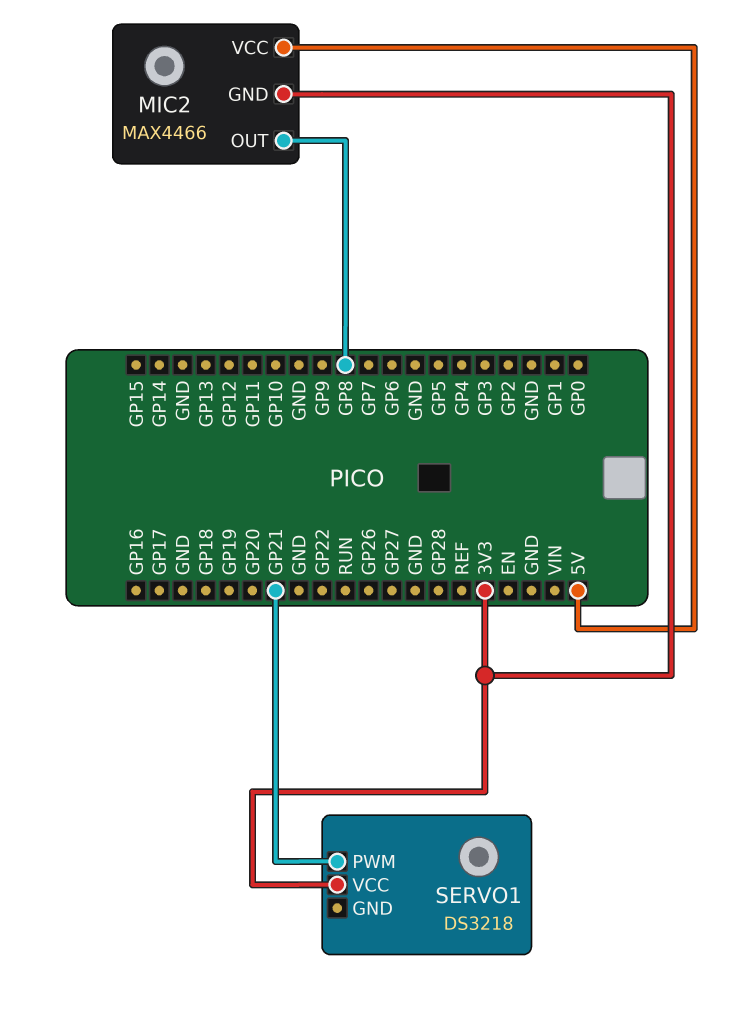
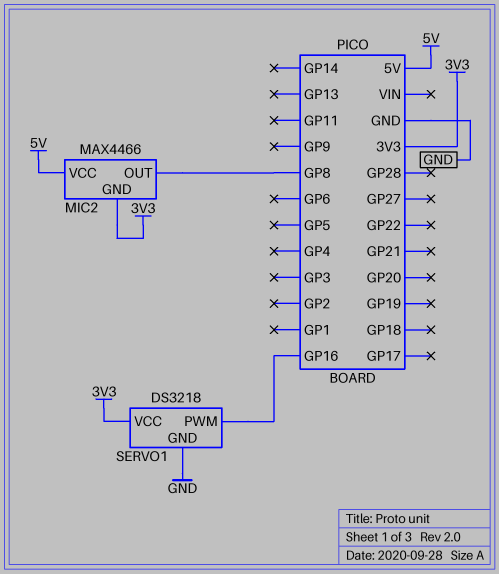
SERVO1 pin GND: none -> GND
SERVO1 pin PWM: GP21 -> GP16

